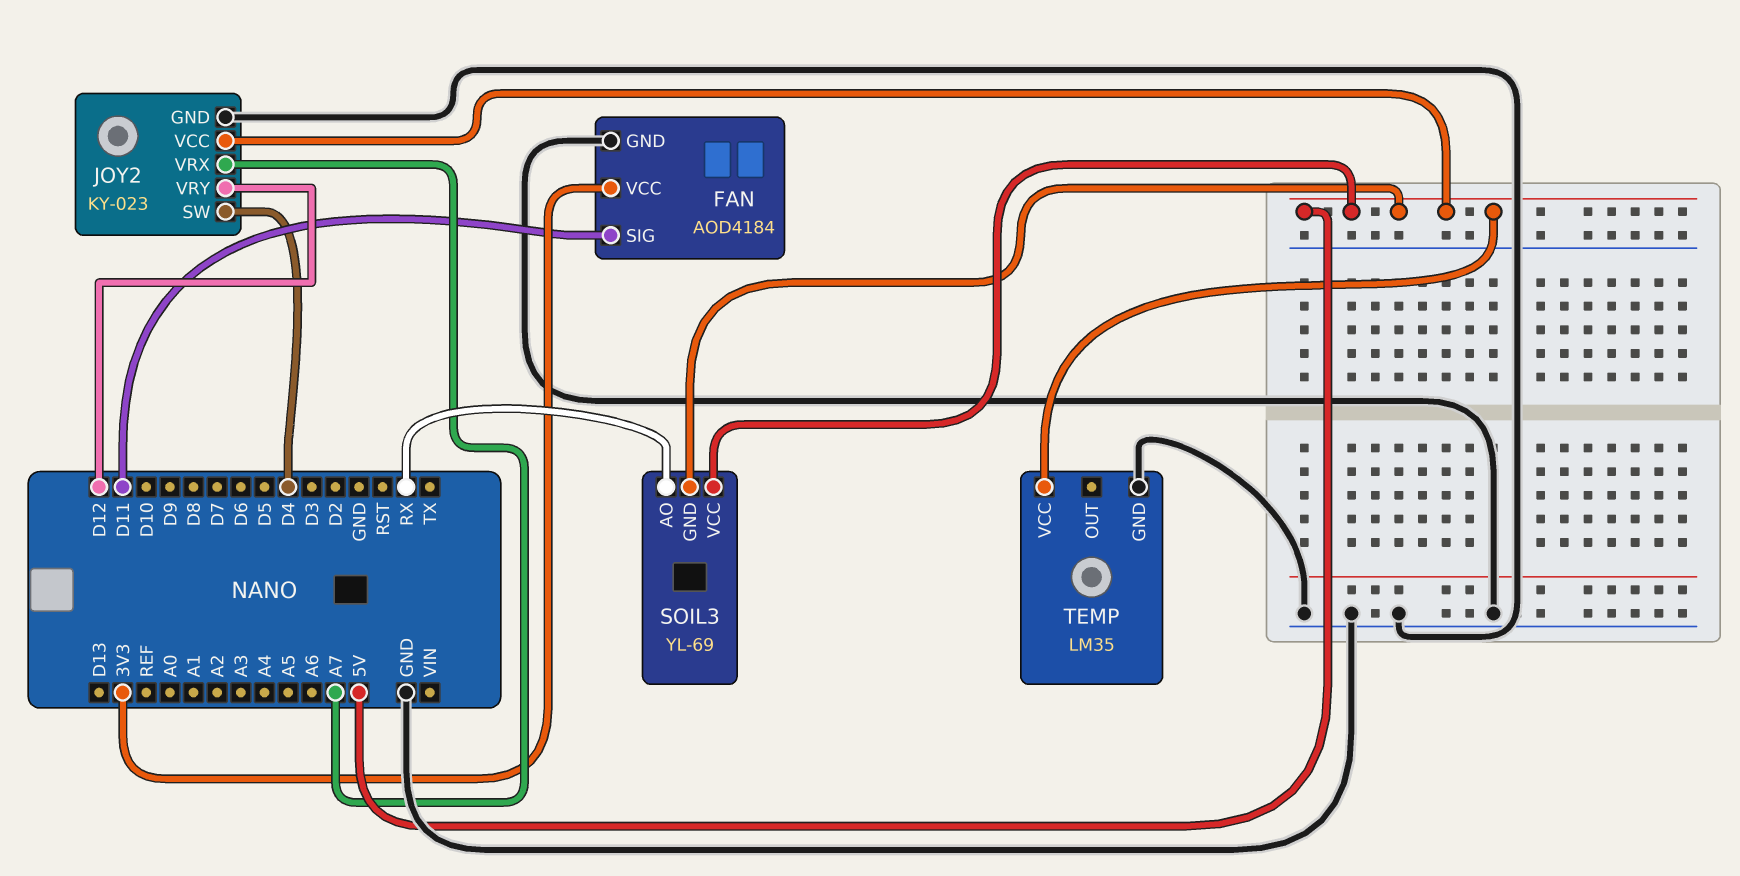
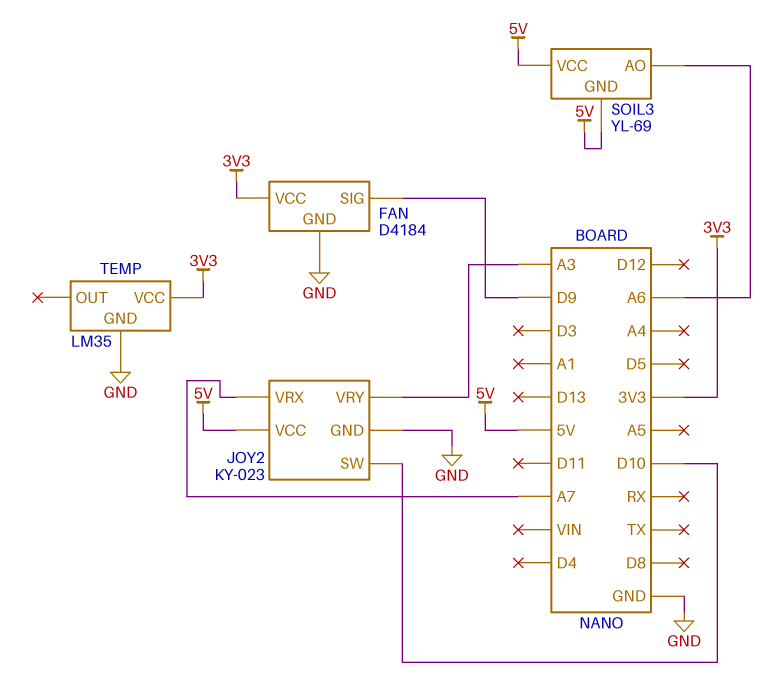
FAN: AOD4184 -> D4184
FAN pin SIG: D11 -> D9
JOY2 pin SW: D4 -> D10
JOY2 pin VRY: D12 -> A3
SOIL3 pin AO: RX -> A6
TEMP pin VCC: 5V -> 3V3

